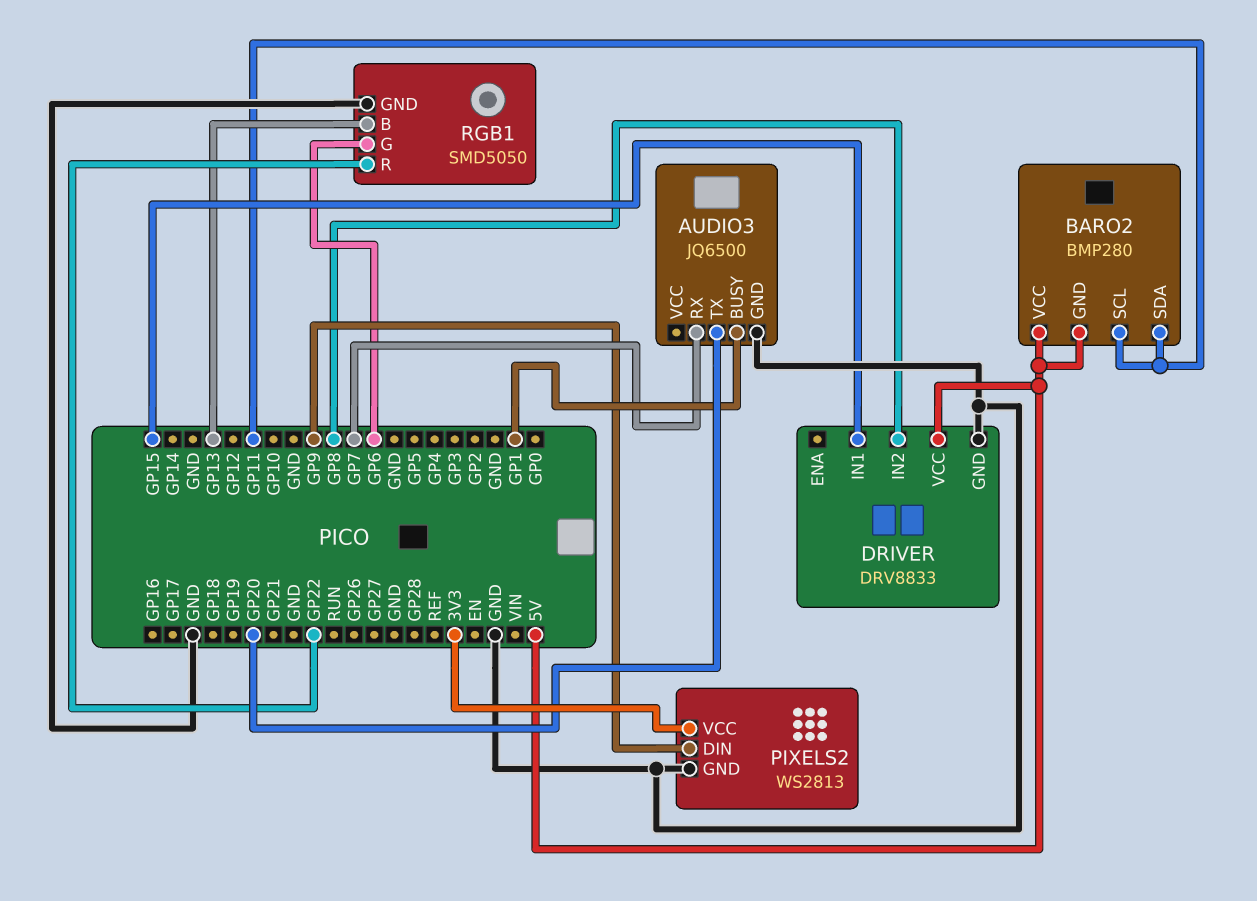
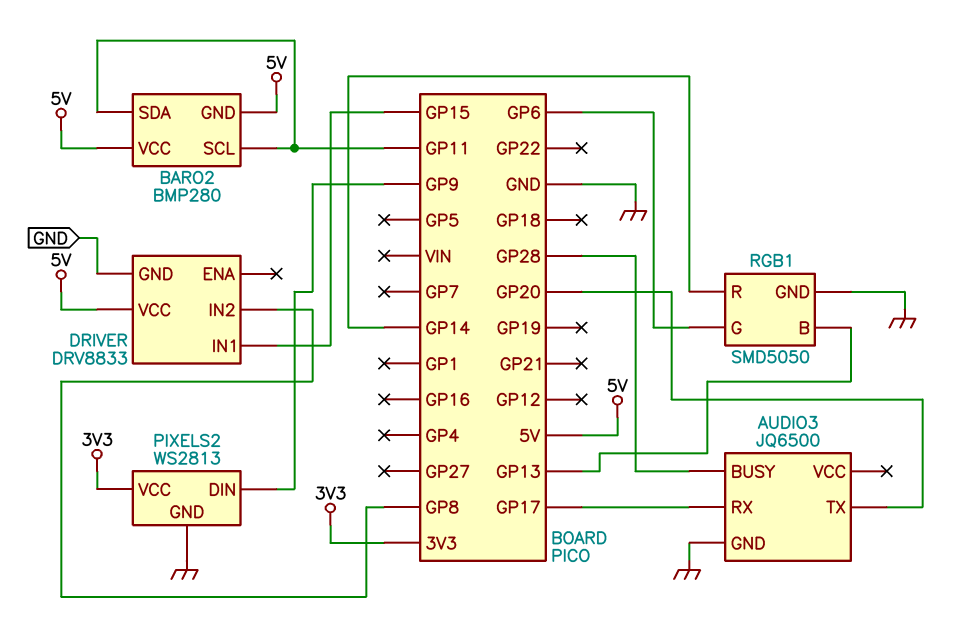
AUDIO3 pin BUSY: GP1 -> GP28
AUDIO3 pin RX: GP7 -> GP17
RGB1 pin R: GP22 -> GP14

